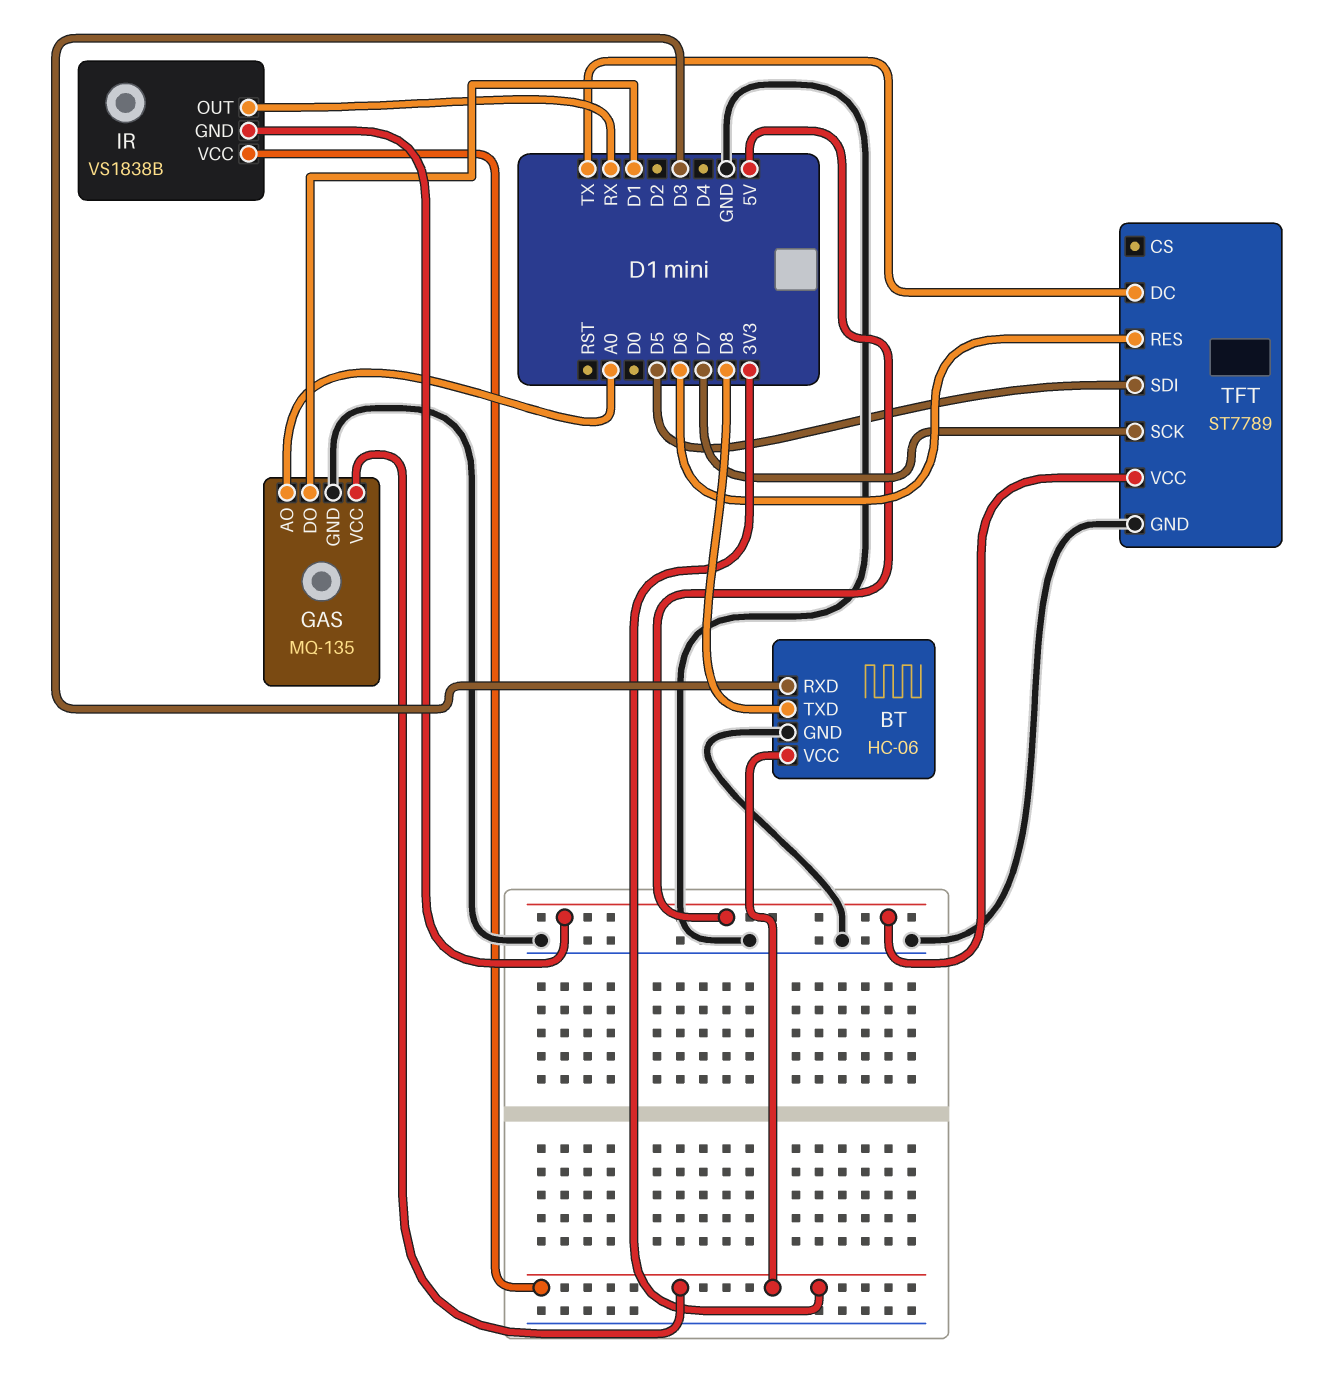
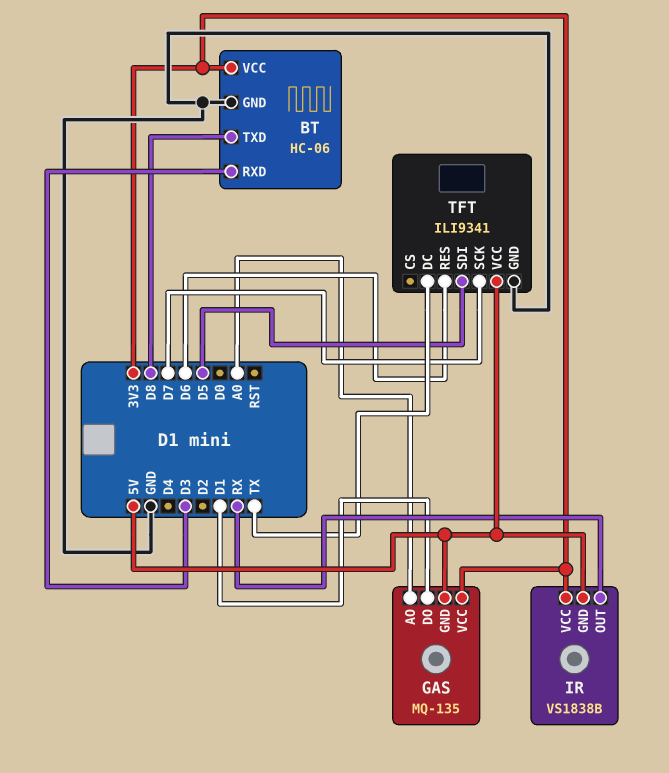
GAS pin GND: GND -> 5V
TFT: ST7789 -> ILI9341

